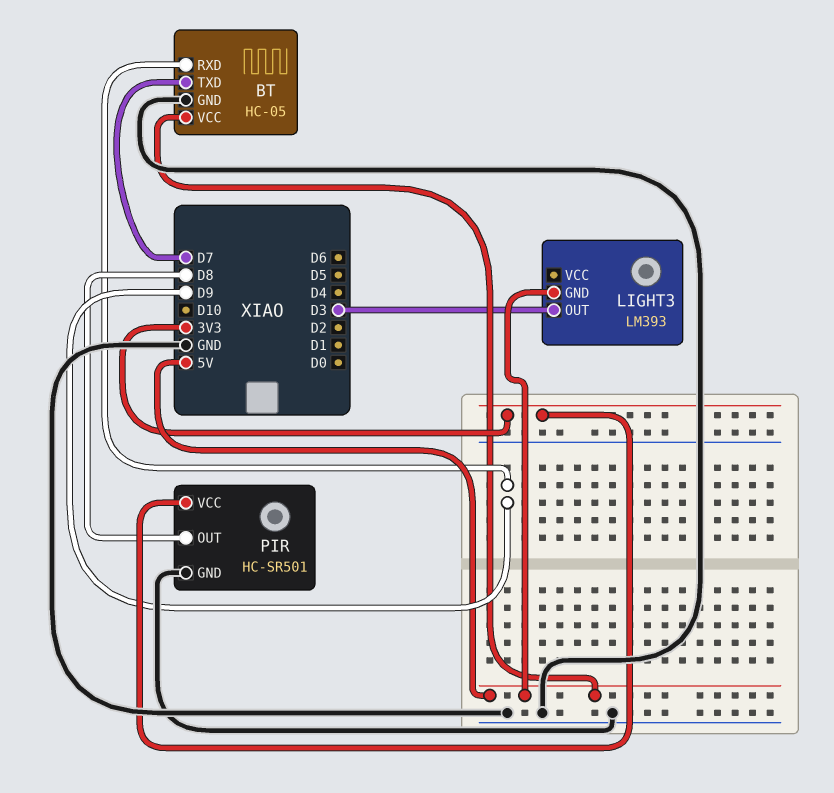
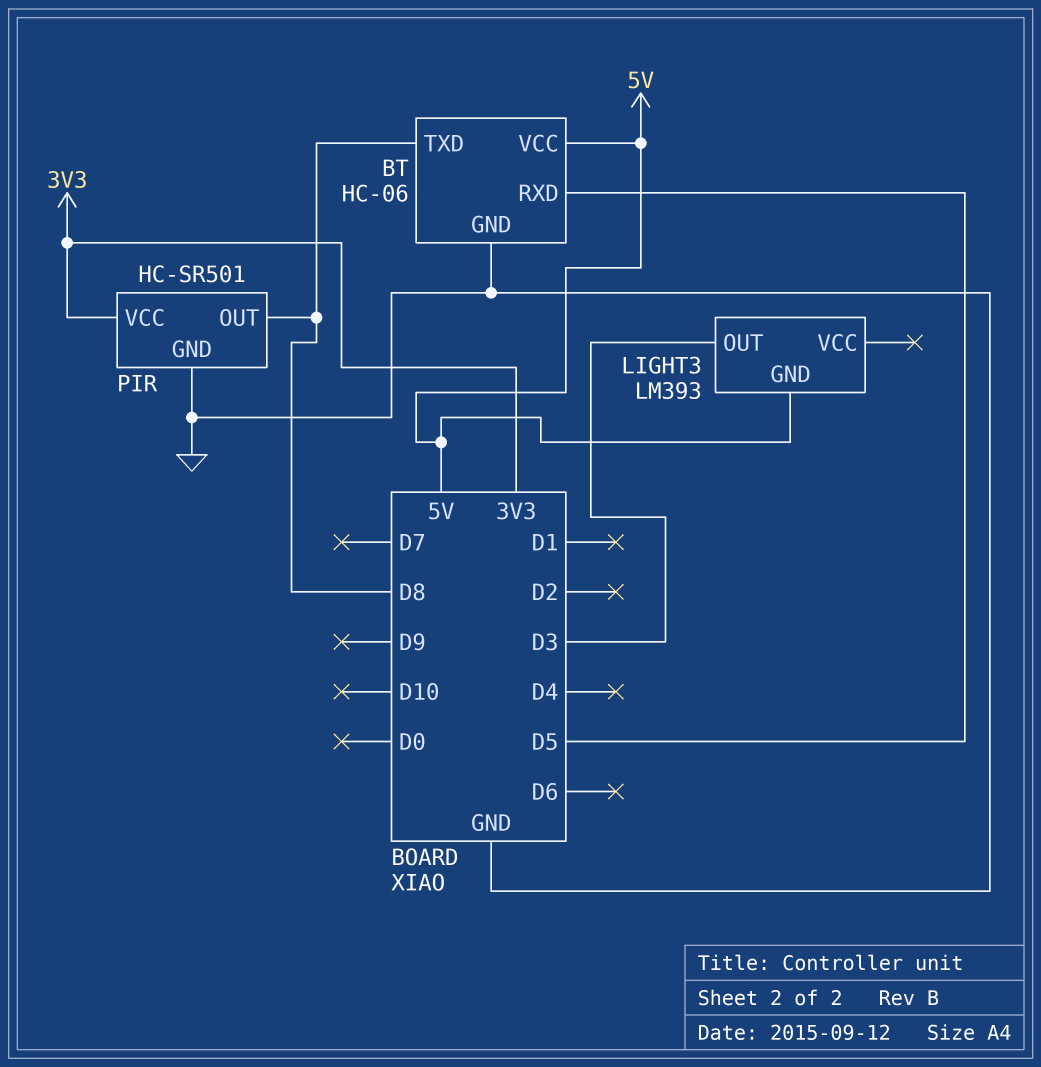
BT: HC-05 -> HC-06
BT pin RXD: D9 -> D5
BT pin TXD: D7 -> D8

